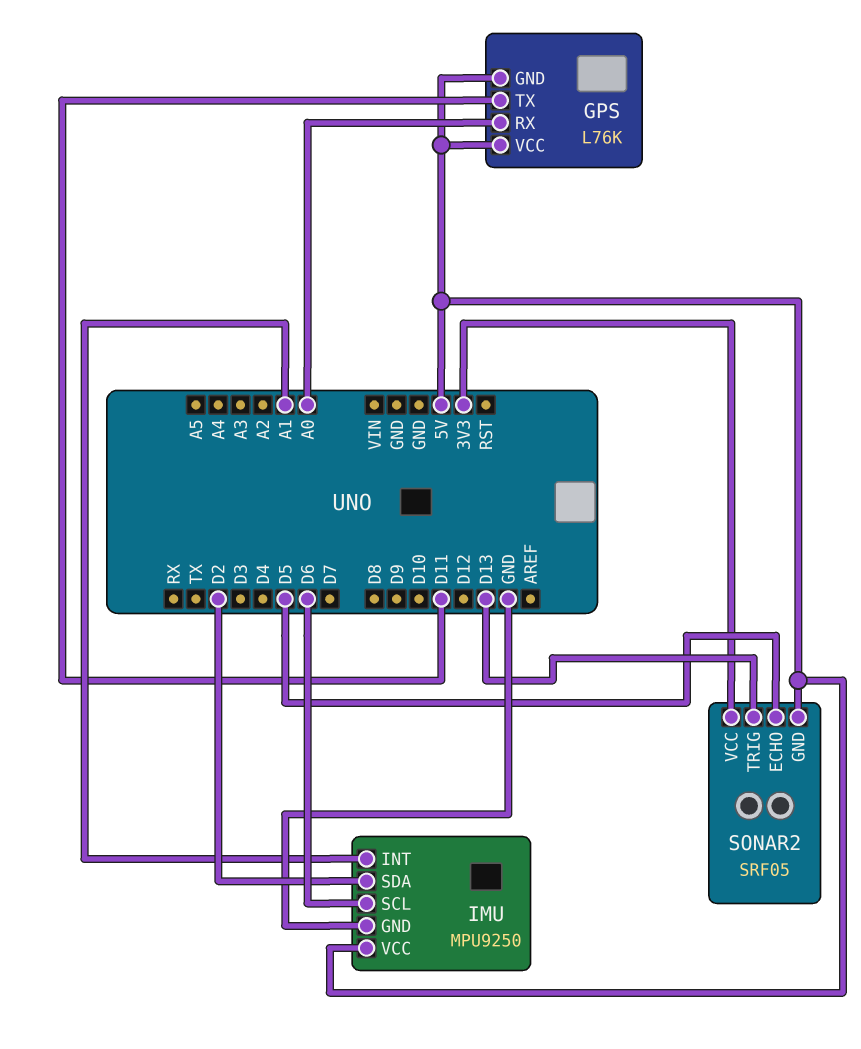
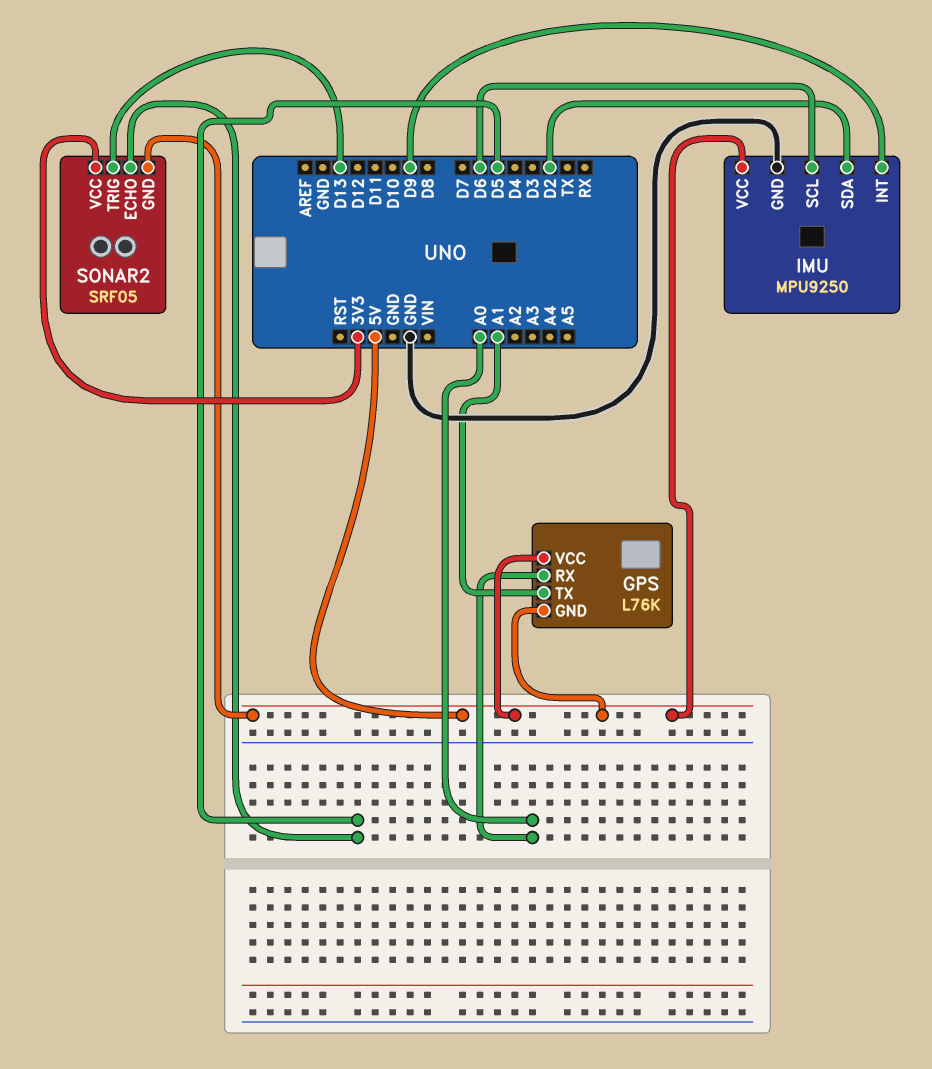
GPS pin TX: D11 -> A1
IMU pin INT: A1 -> D9

